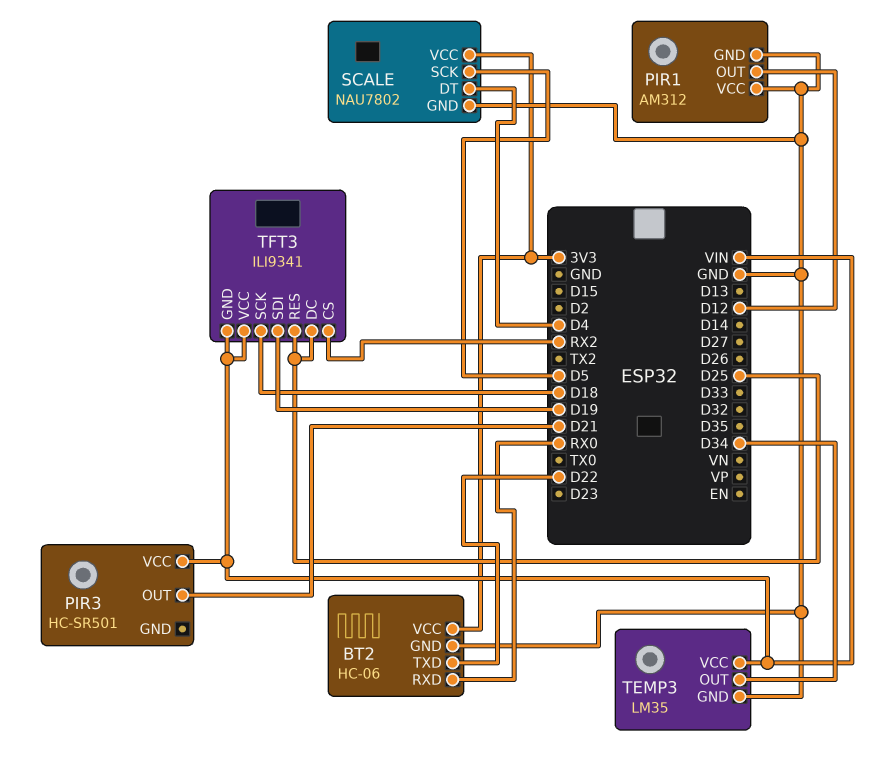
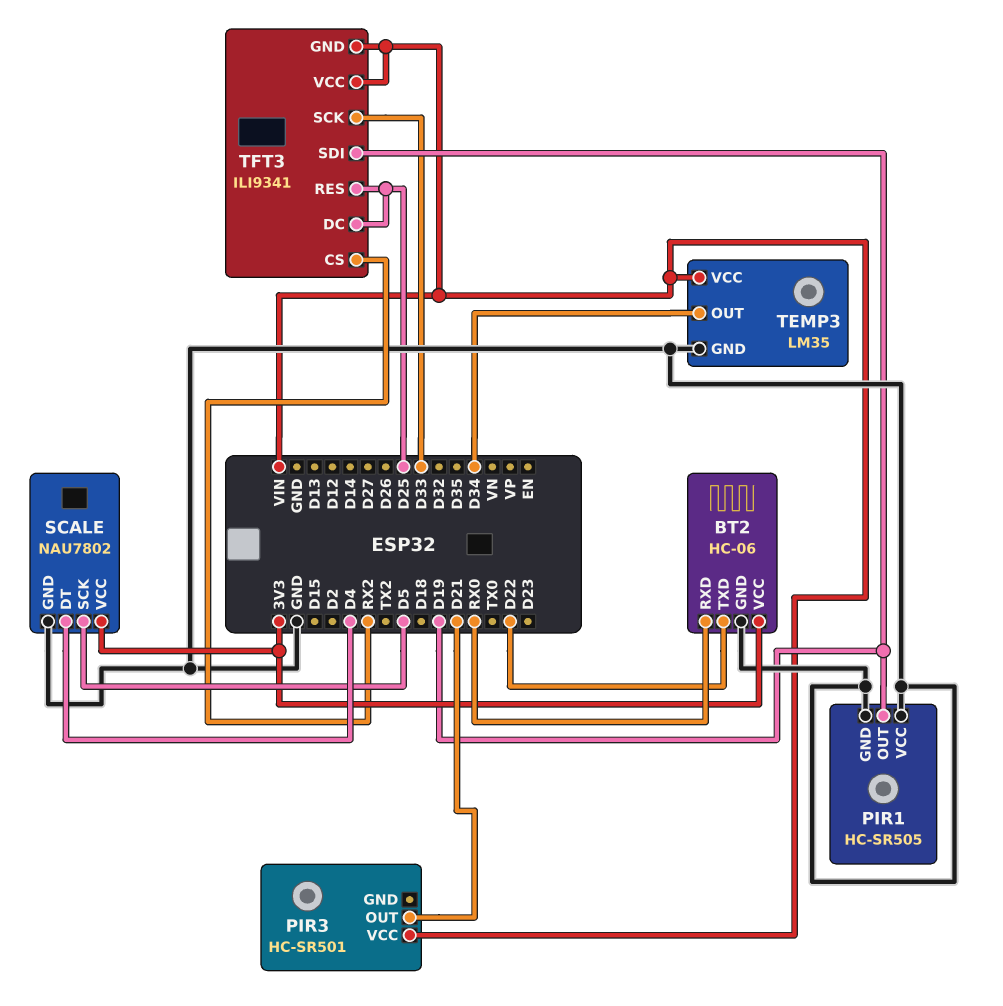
PIR1: AM312 -> HC-SR505
PIR1 pin OUT: D12 -> D19
TFT3 pin SCK: D18 -> D33

